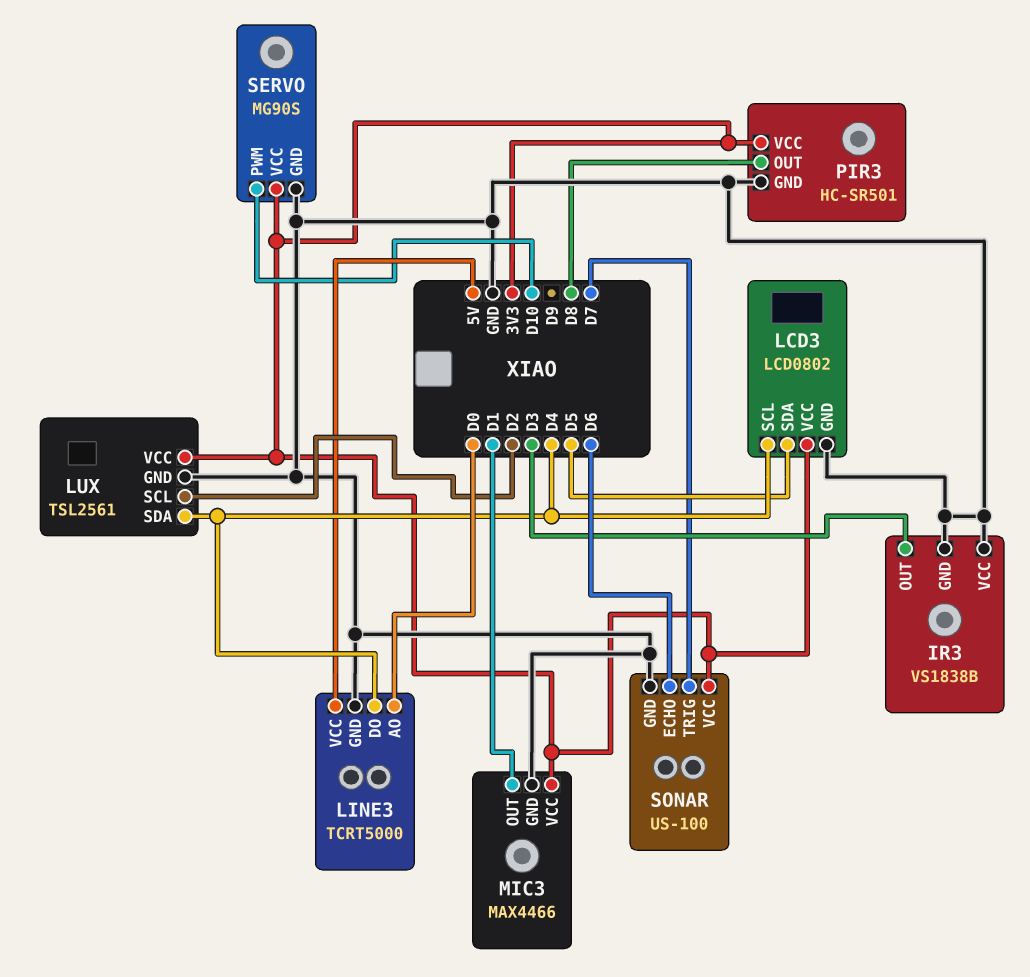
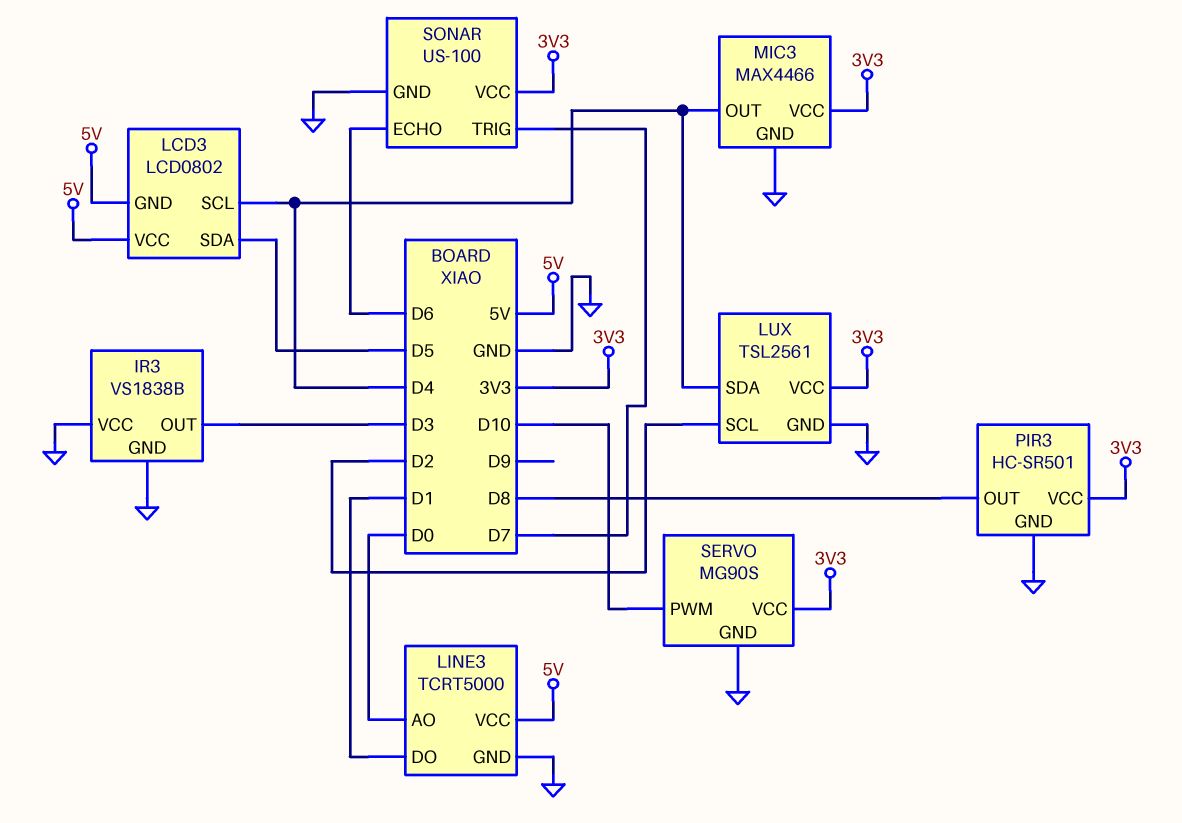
LCD3 pin GND: GND -> 5V
LCD3 pin VCC: 3V3 -> 5V
LINE3 pin DO: D4 -> D1
MIC3 pin OUT: D1 -> D4

